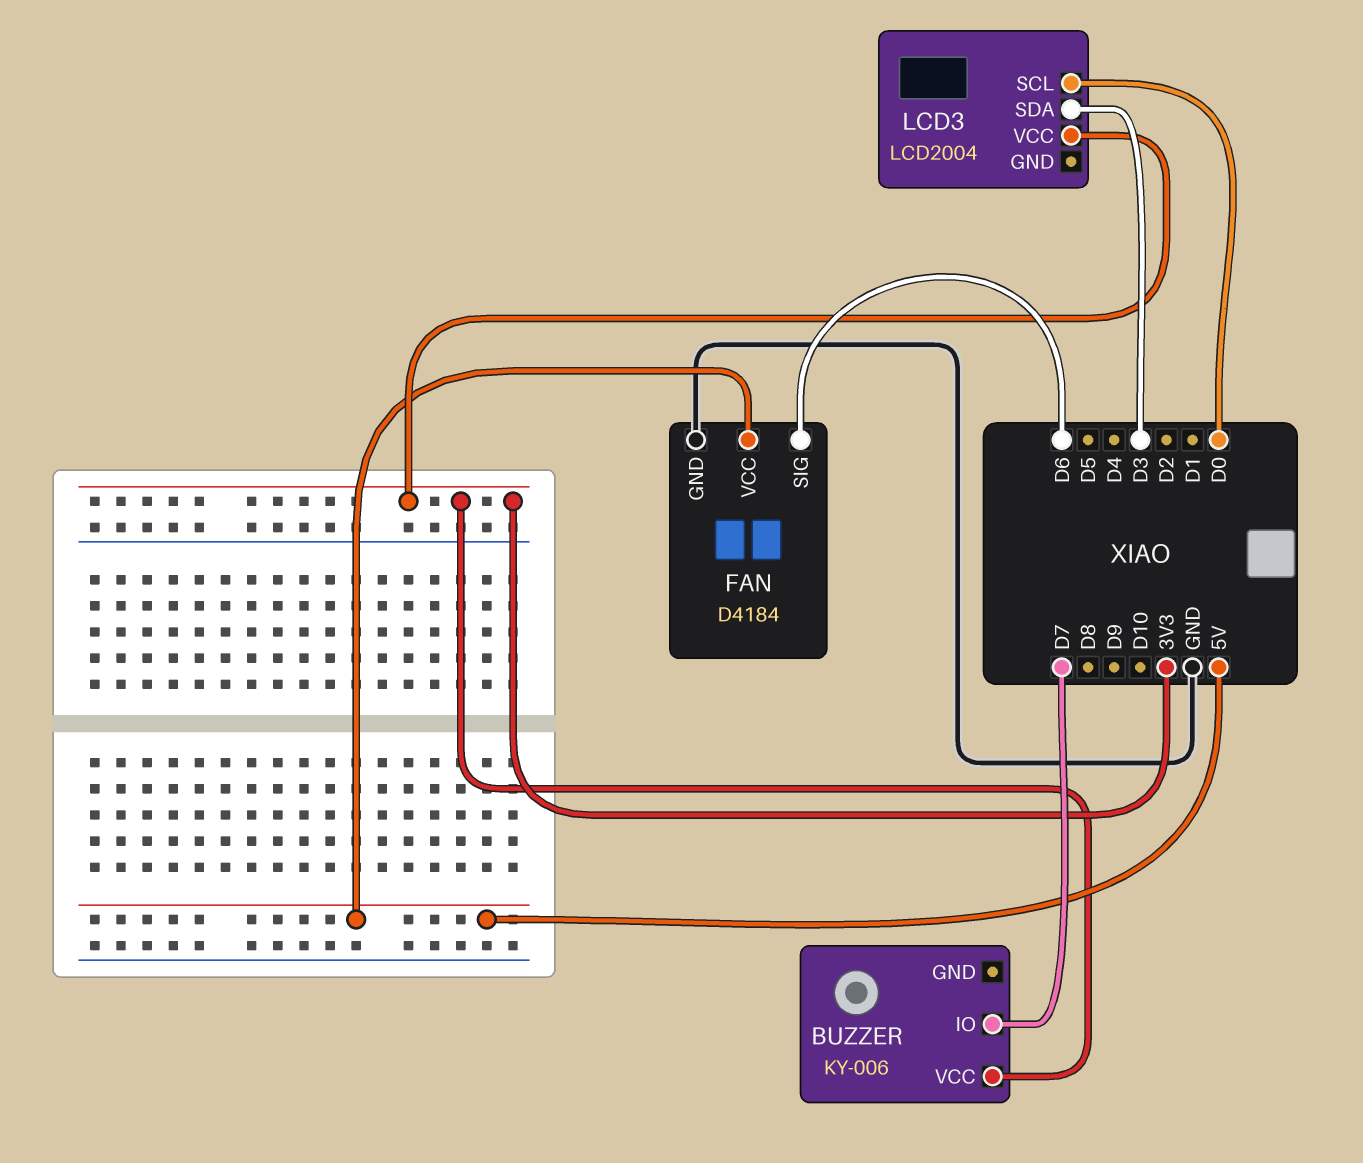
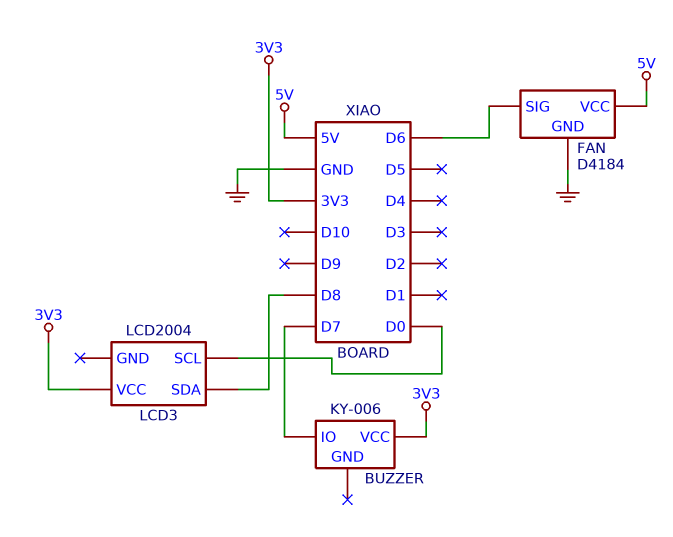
LCD3 pin SDA: D3 -> D8

